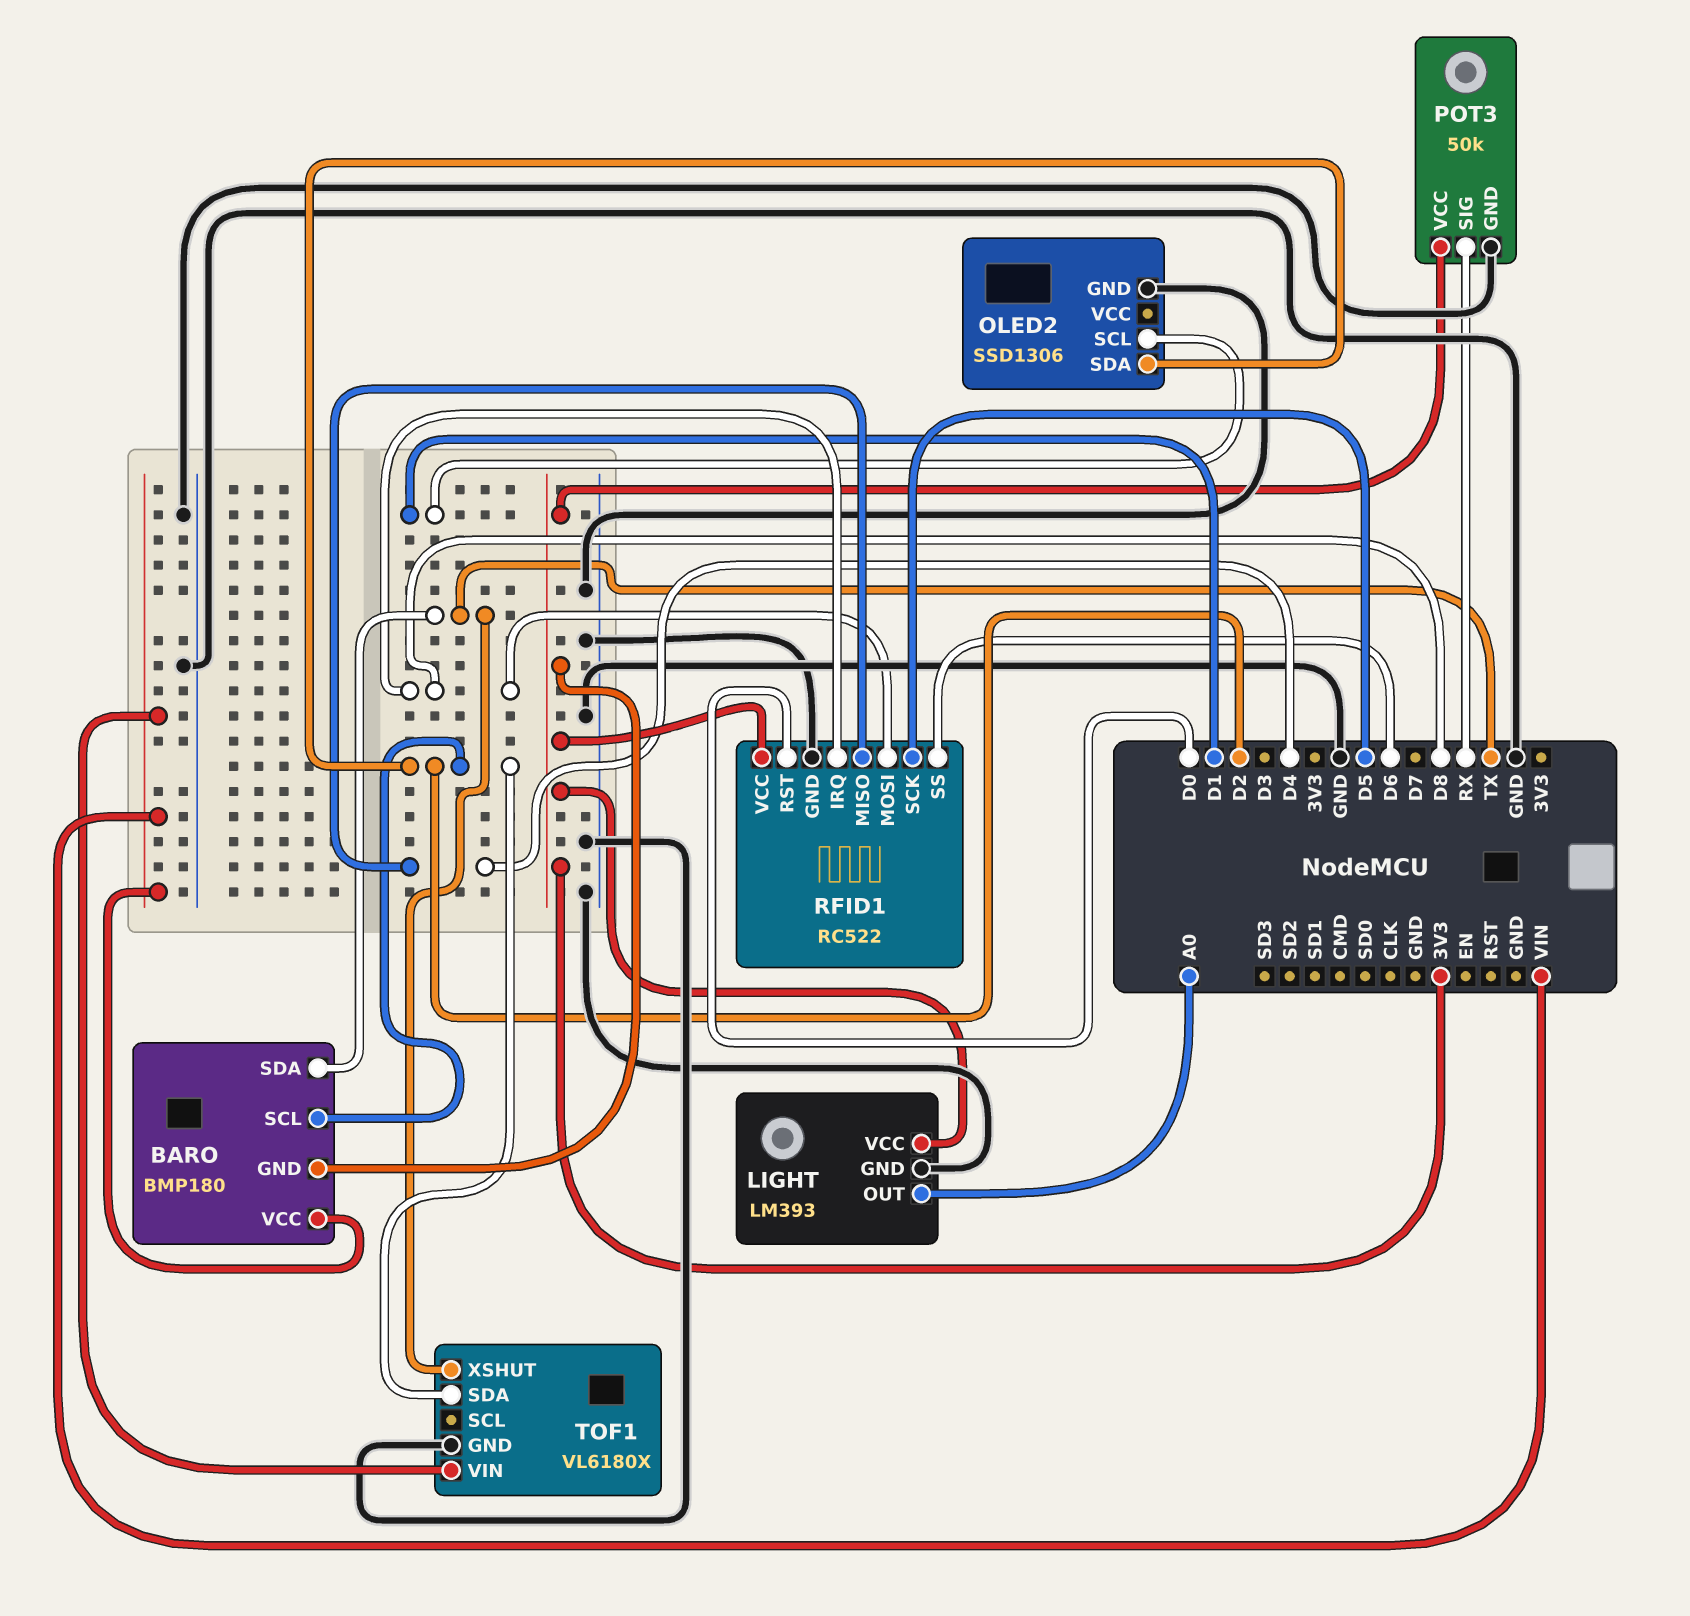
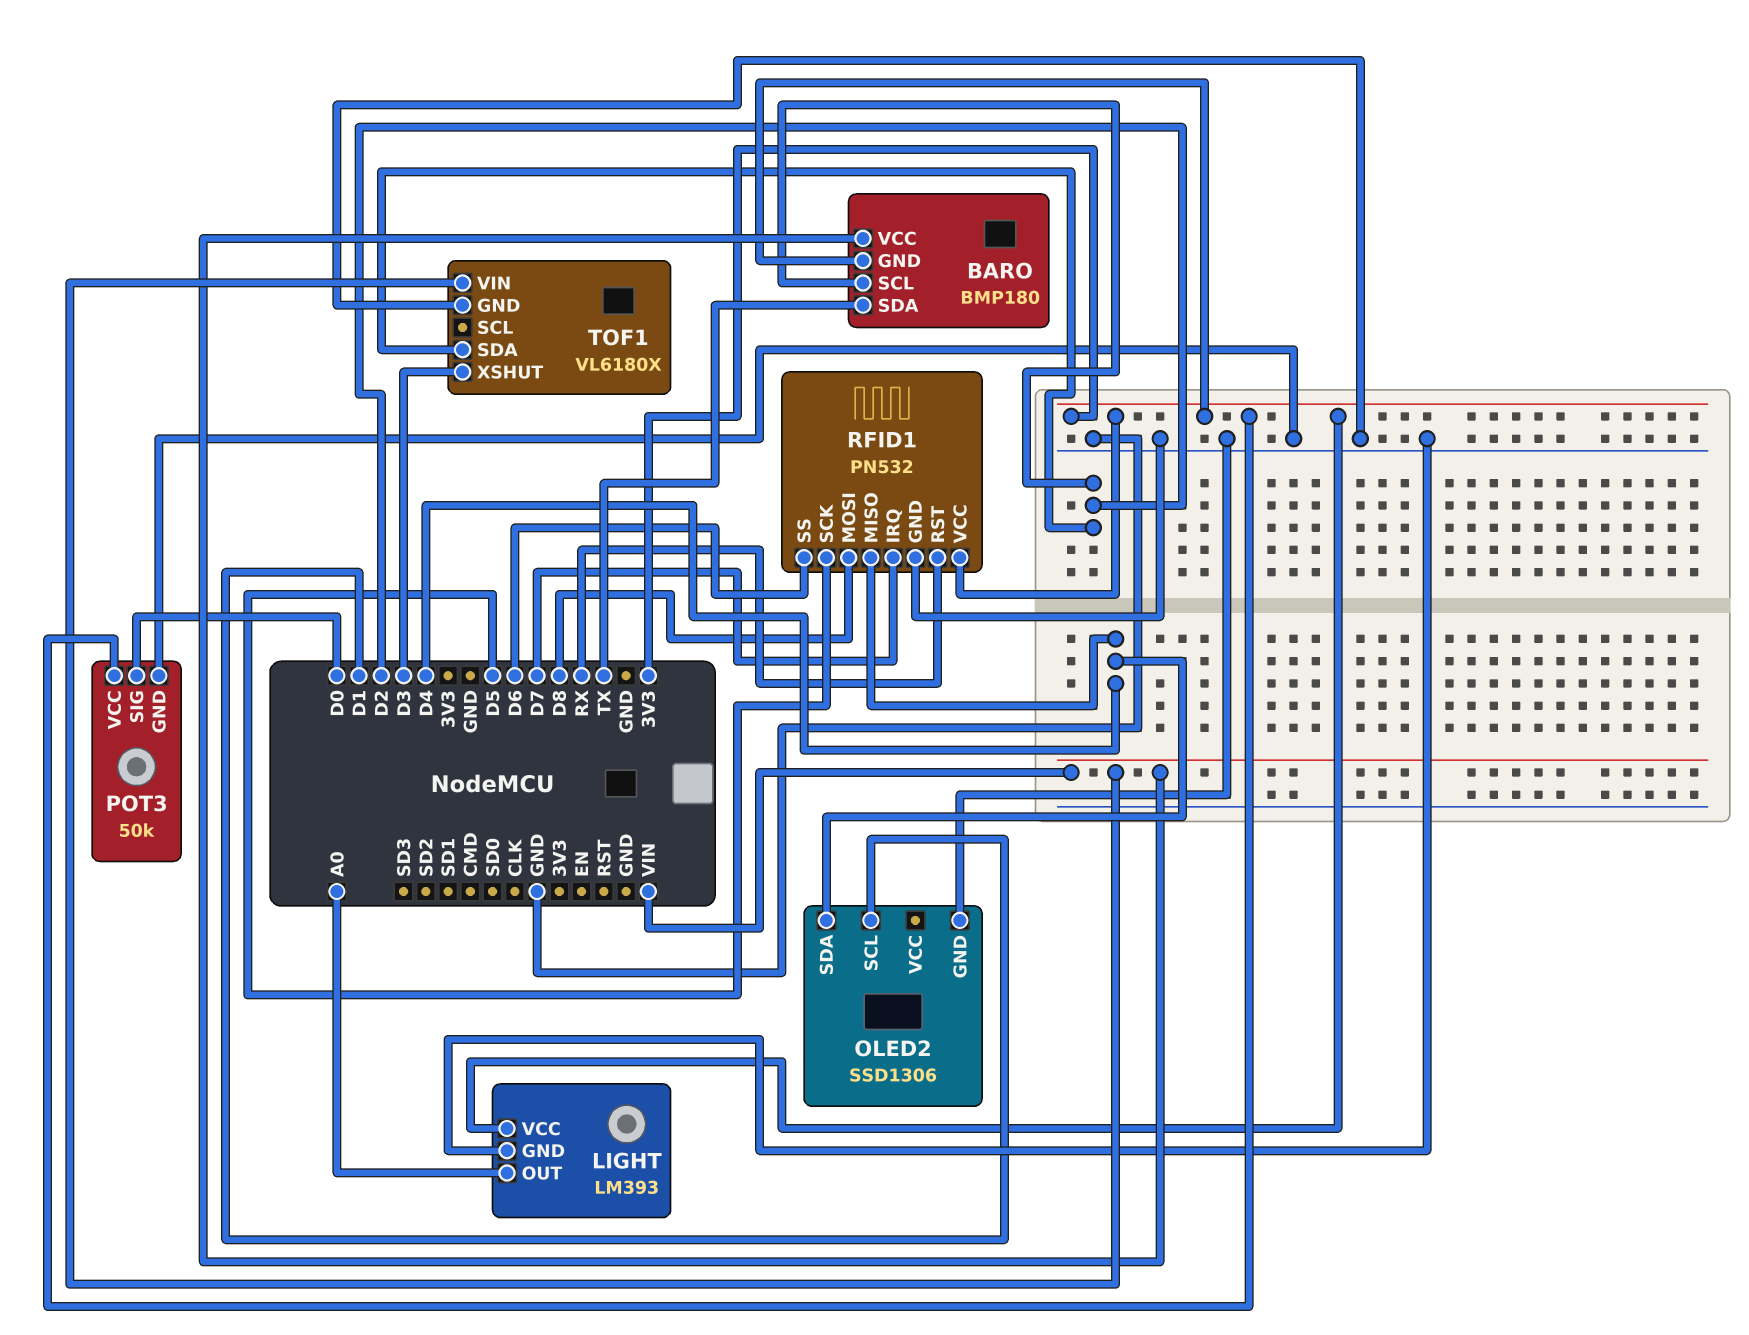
OLED2 pin SDA: D2 -> D4
POT3 pin SIG: RX -> D0
RFID1: RC522 -> PN532
RFID1 pin IRQ: D8 -> D7
RFID1 pin RST: D0 -> RX
TOF1 pin XSHUT: TX -> D3

